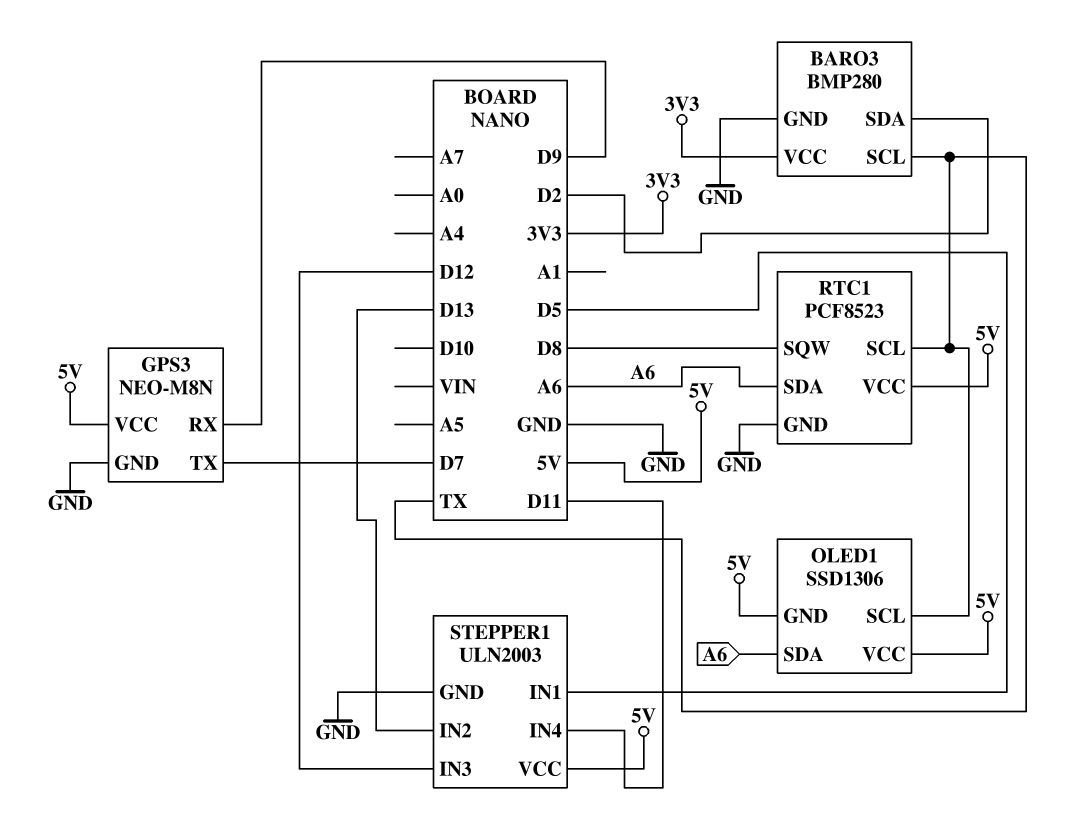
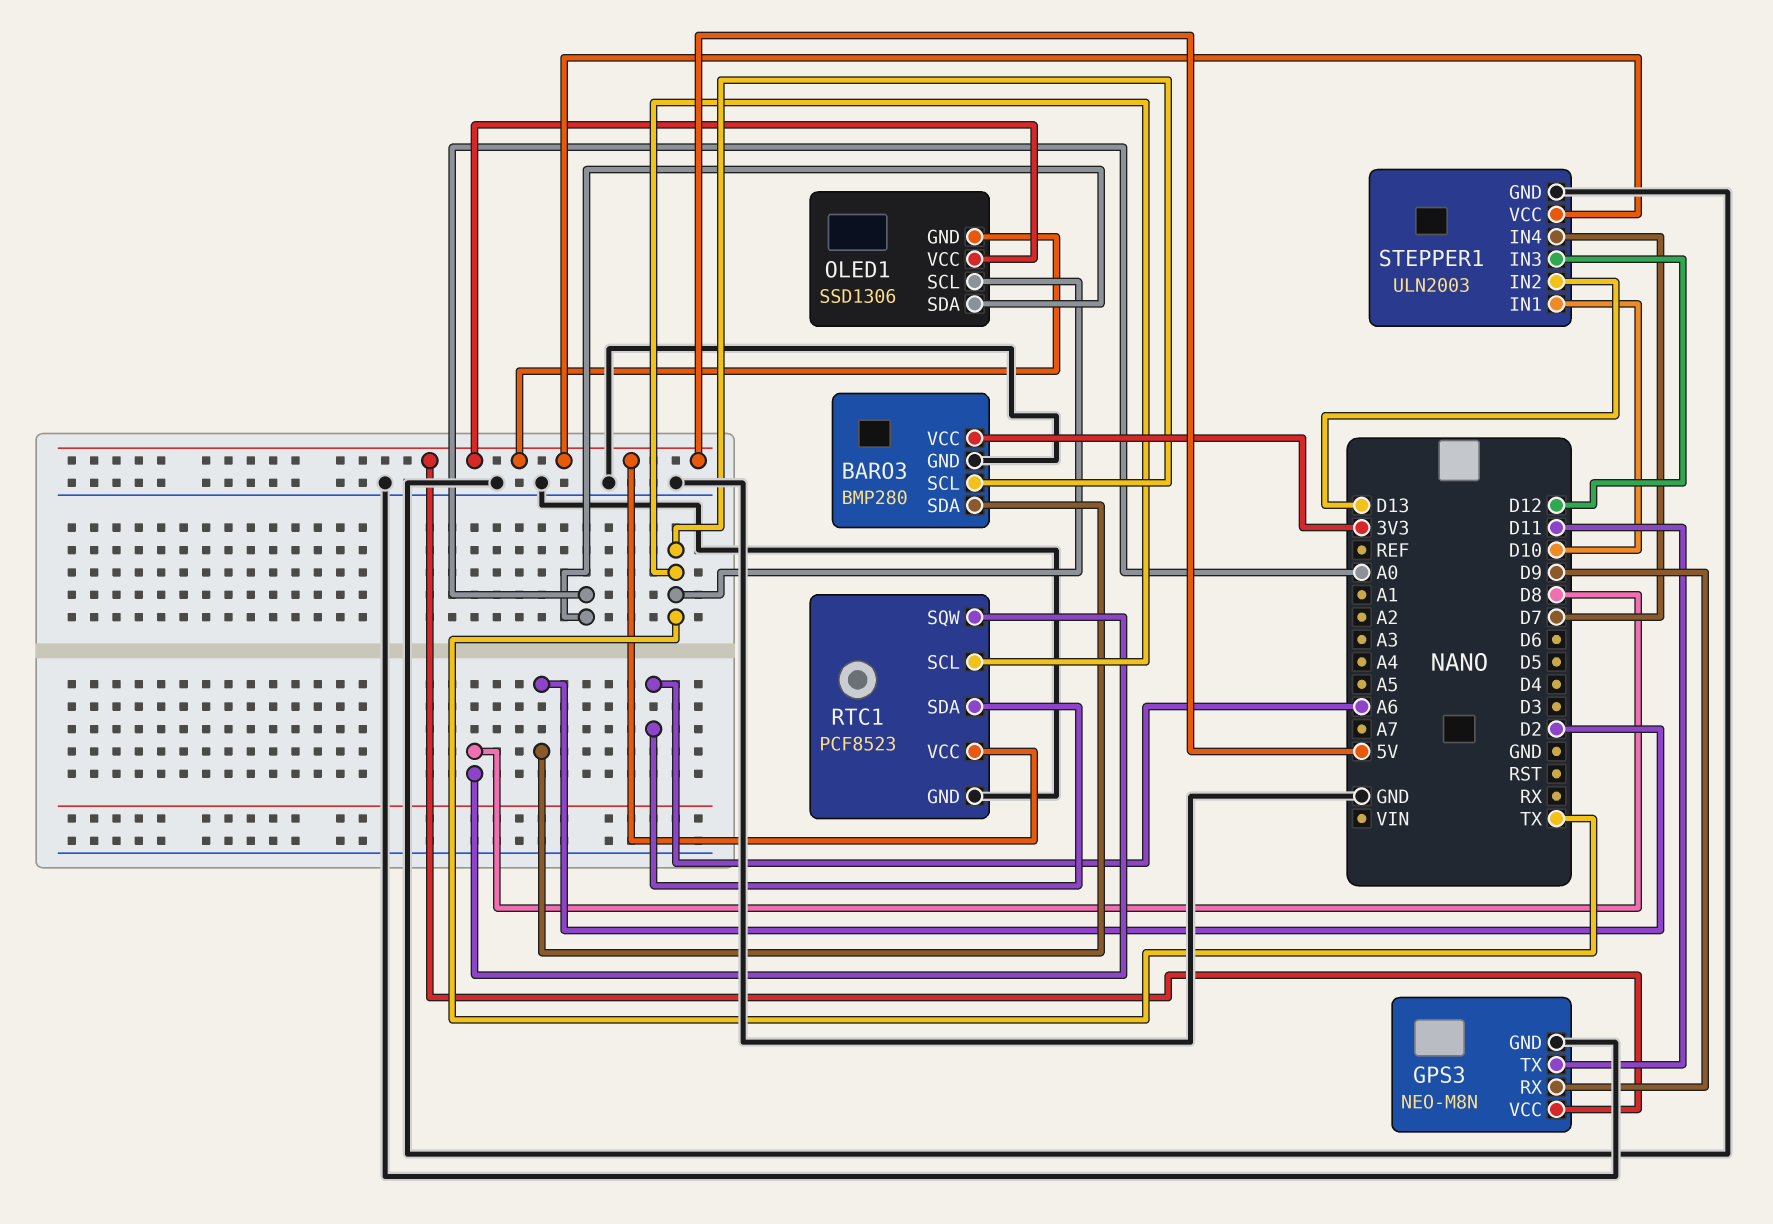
GPS3 pin TX: D7 -> D11
OLED1 pin SDA: A6 -> A0
STEPPER1 pin IN1: D5 -> D10
STEPPER1 pin IN4: D11 -> D7

